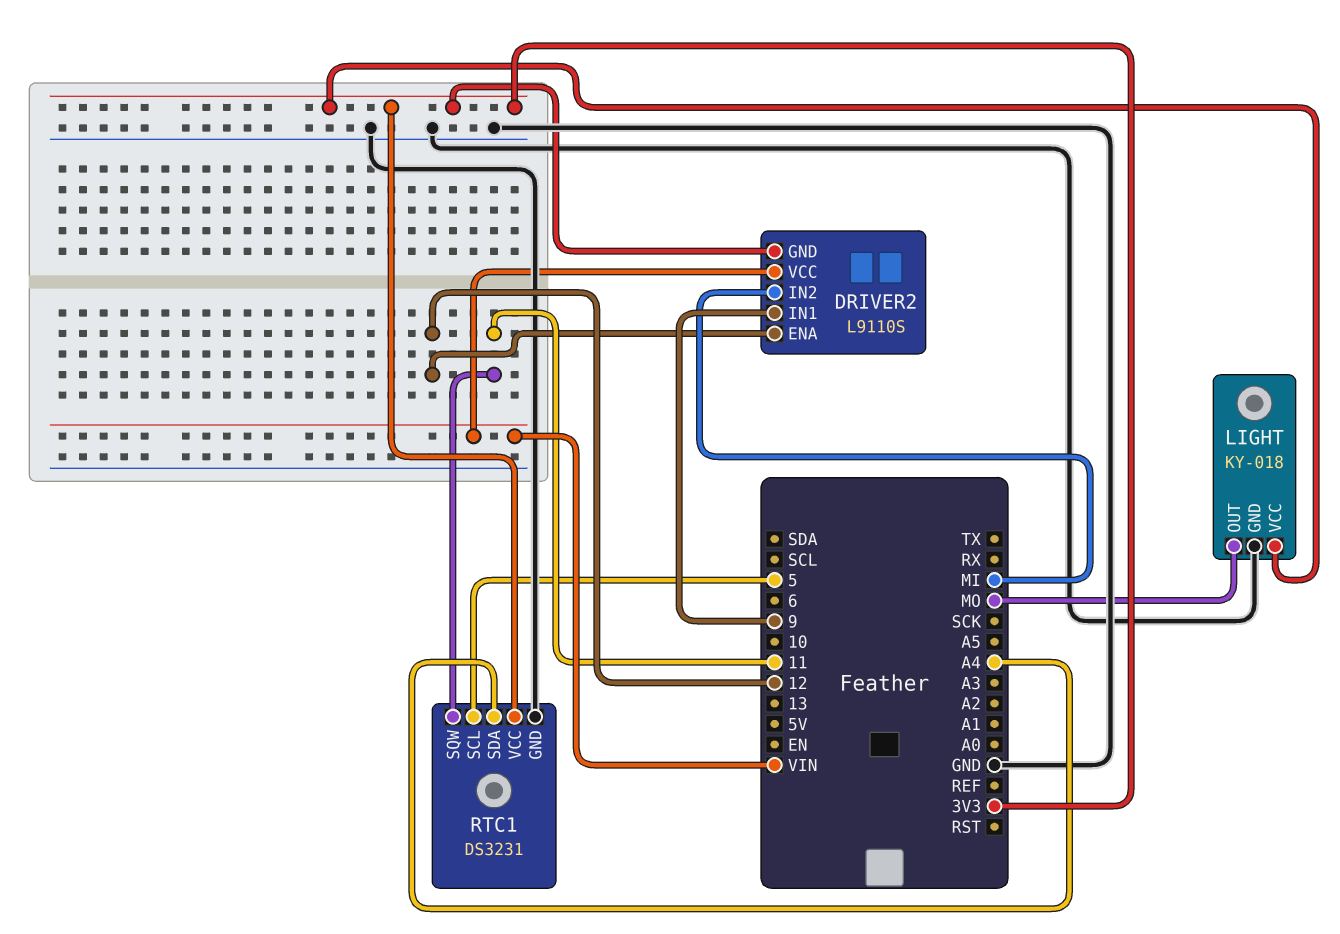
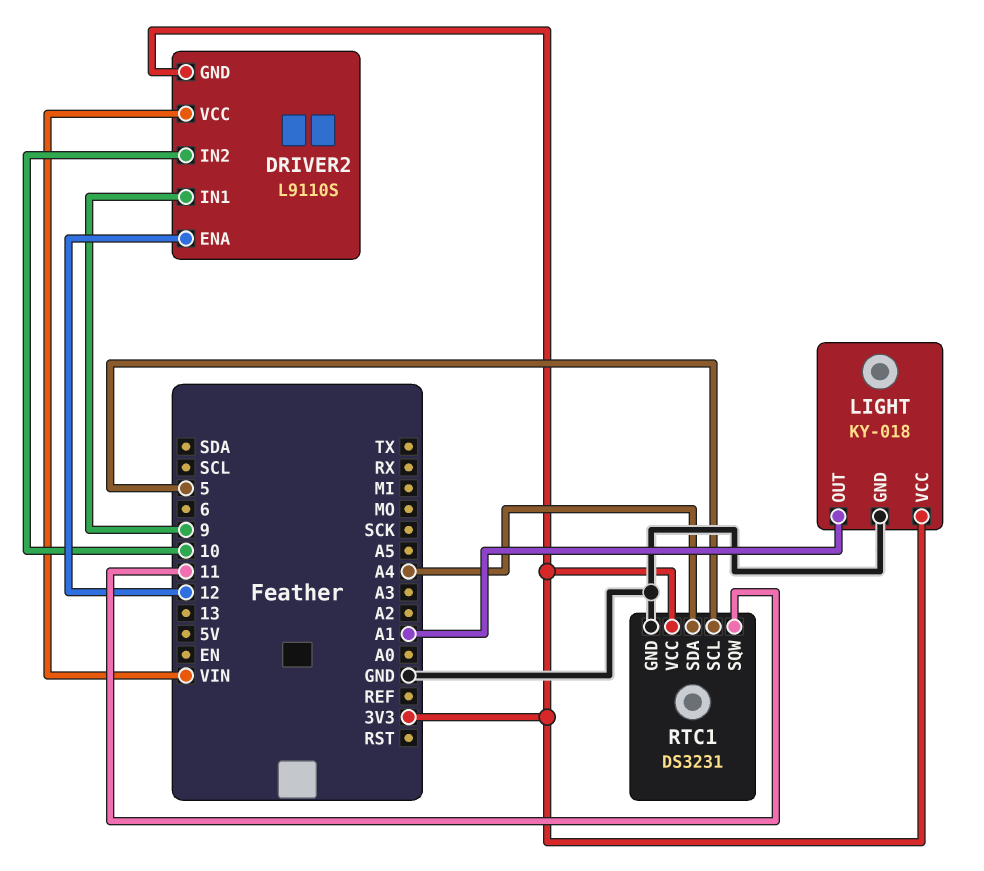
DRIVER2 pin IN2: MI -> 10
LIGHT pin OUT: MO -> A1

